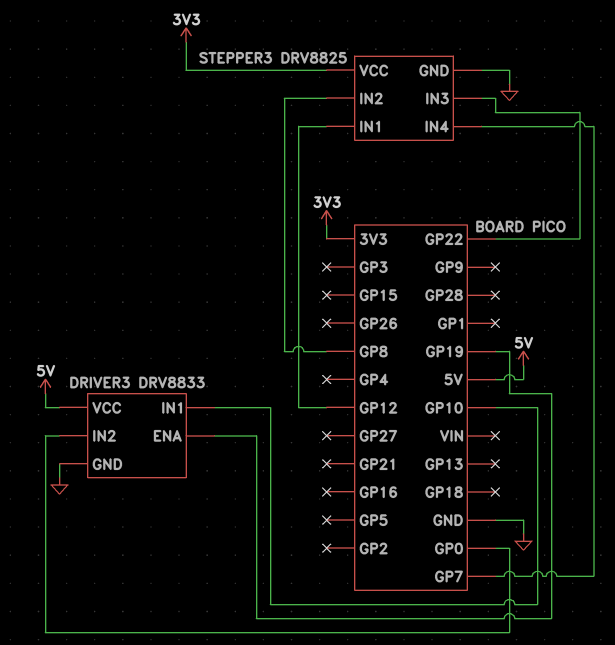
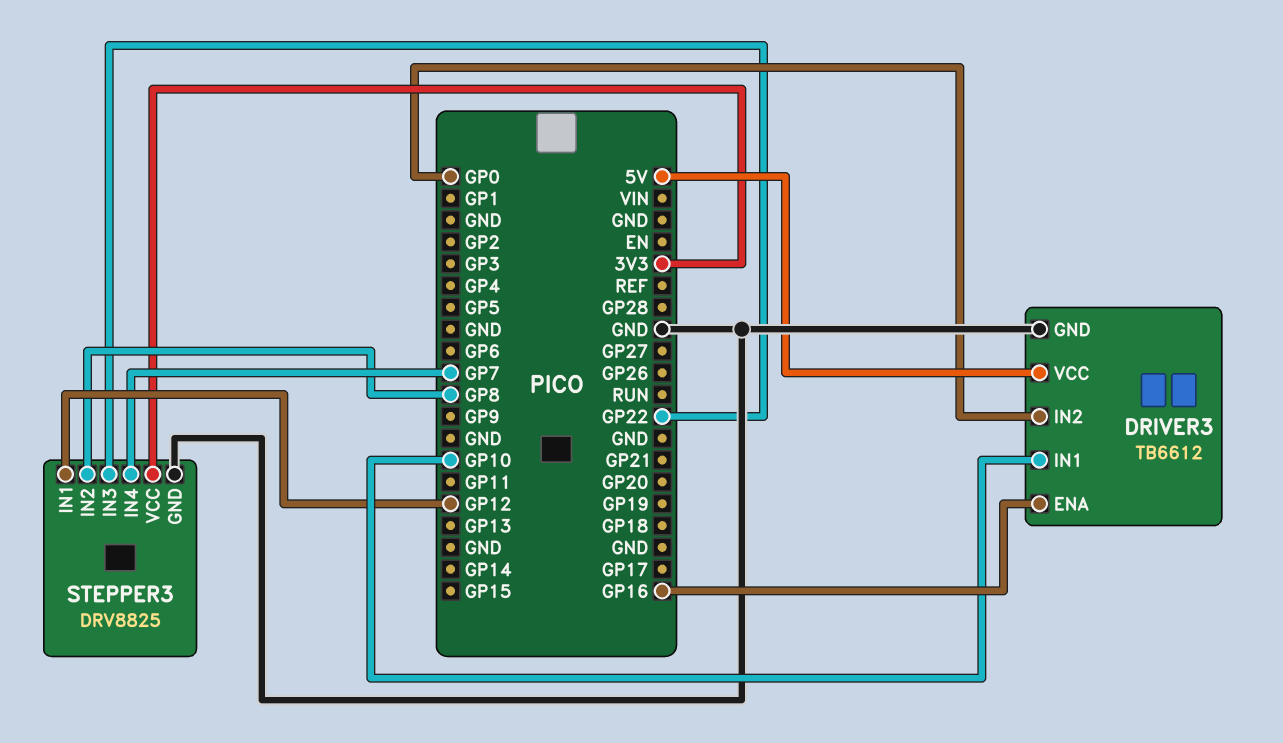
DRIVER3: DRV8833 -> TB6612
DRIVER3 pin ENA: GP19 -> GP16

